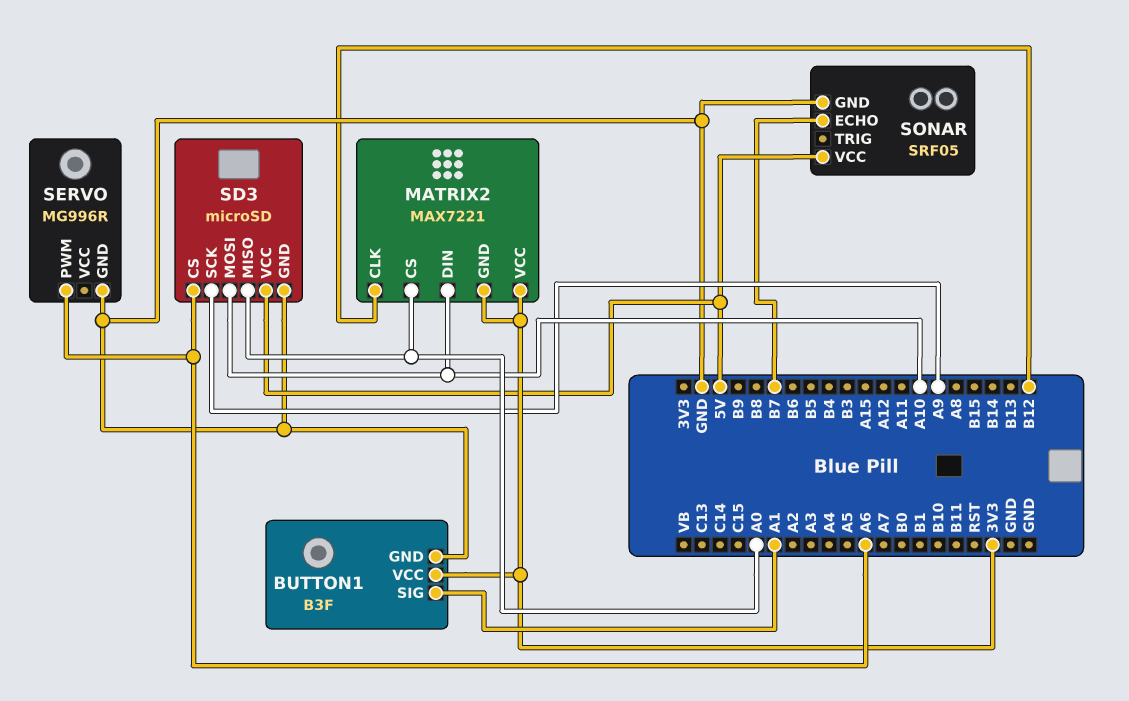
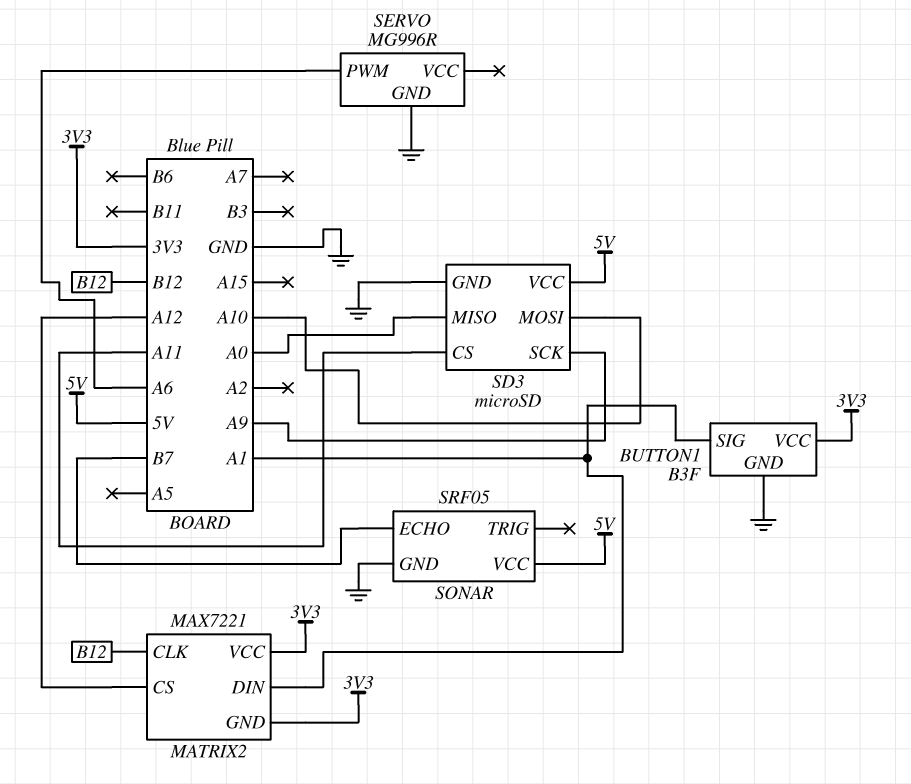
MATRIX2 pin CS: A0 -> A12
MATRIX2 pin DIN: A10 -> A1
SD3 pin CS: A6 -> A11

